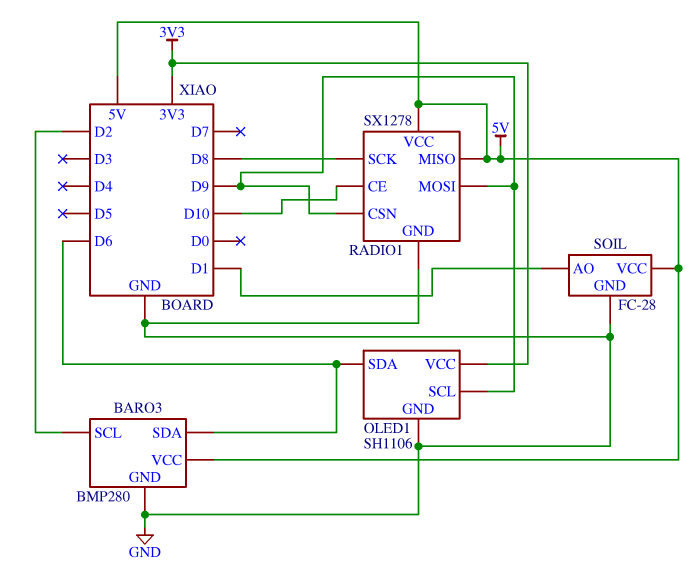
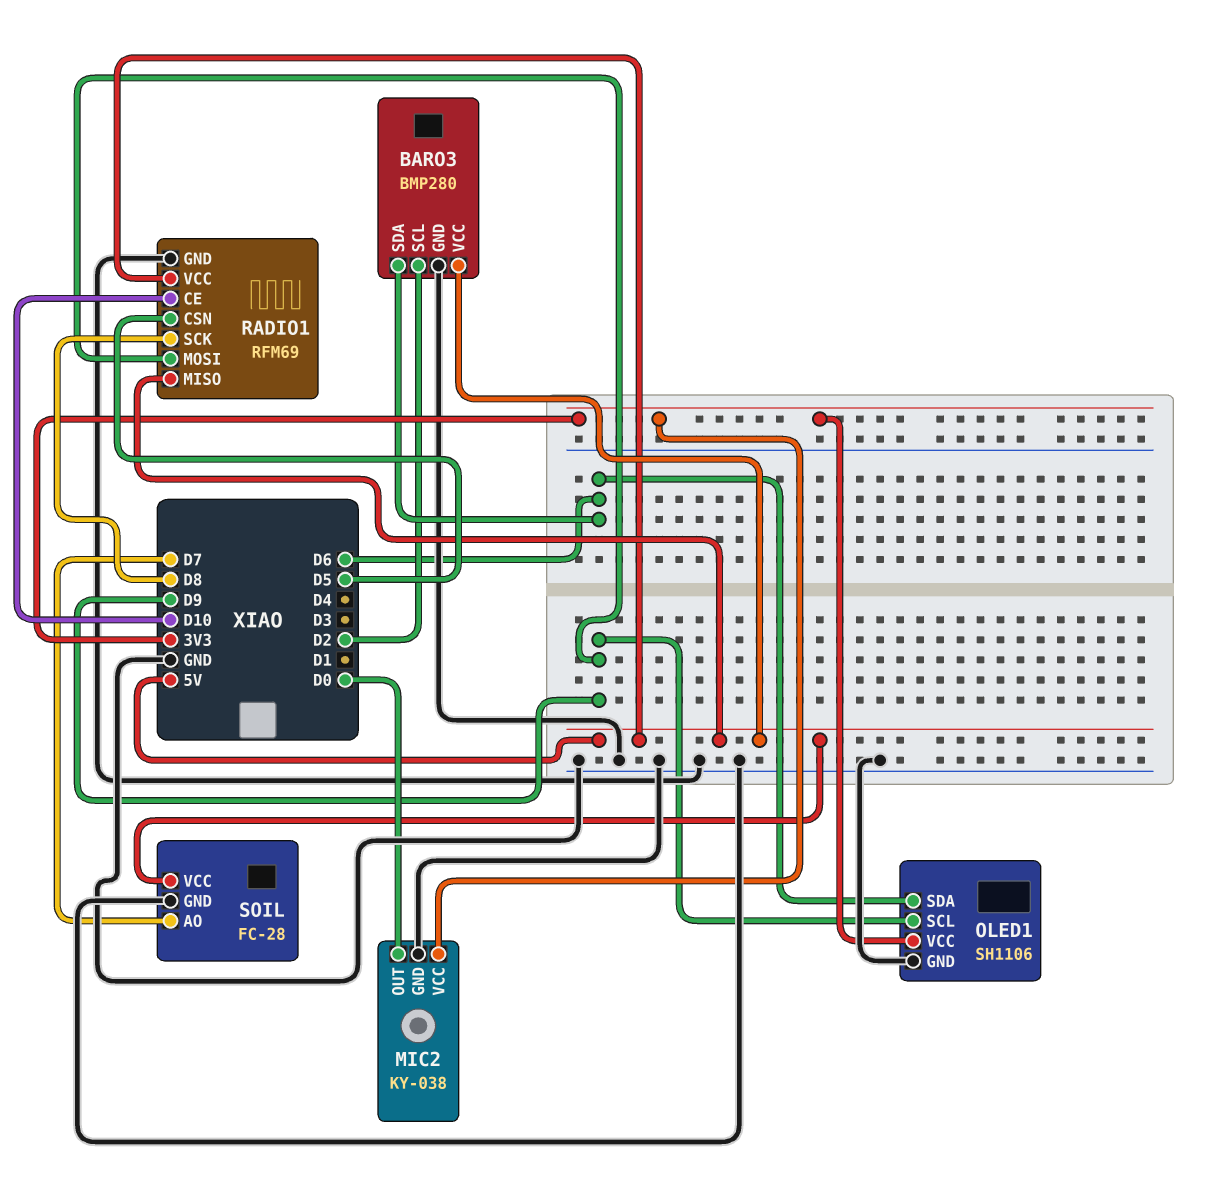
MIC2: none -> KY-038
MIC2 pin GND: none -> GND
MIC2 pin OUT: none -> D0
MIC2 pin VCC: none -> 3V3
RADIO1: SX1278 -> RFM69
RADIO1 pin CSN: D9 -> D5
SOIL pin AO: D1 -> D7

